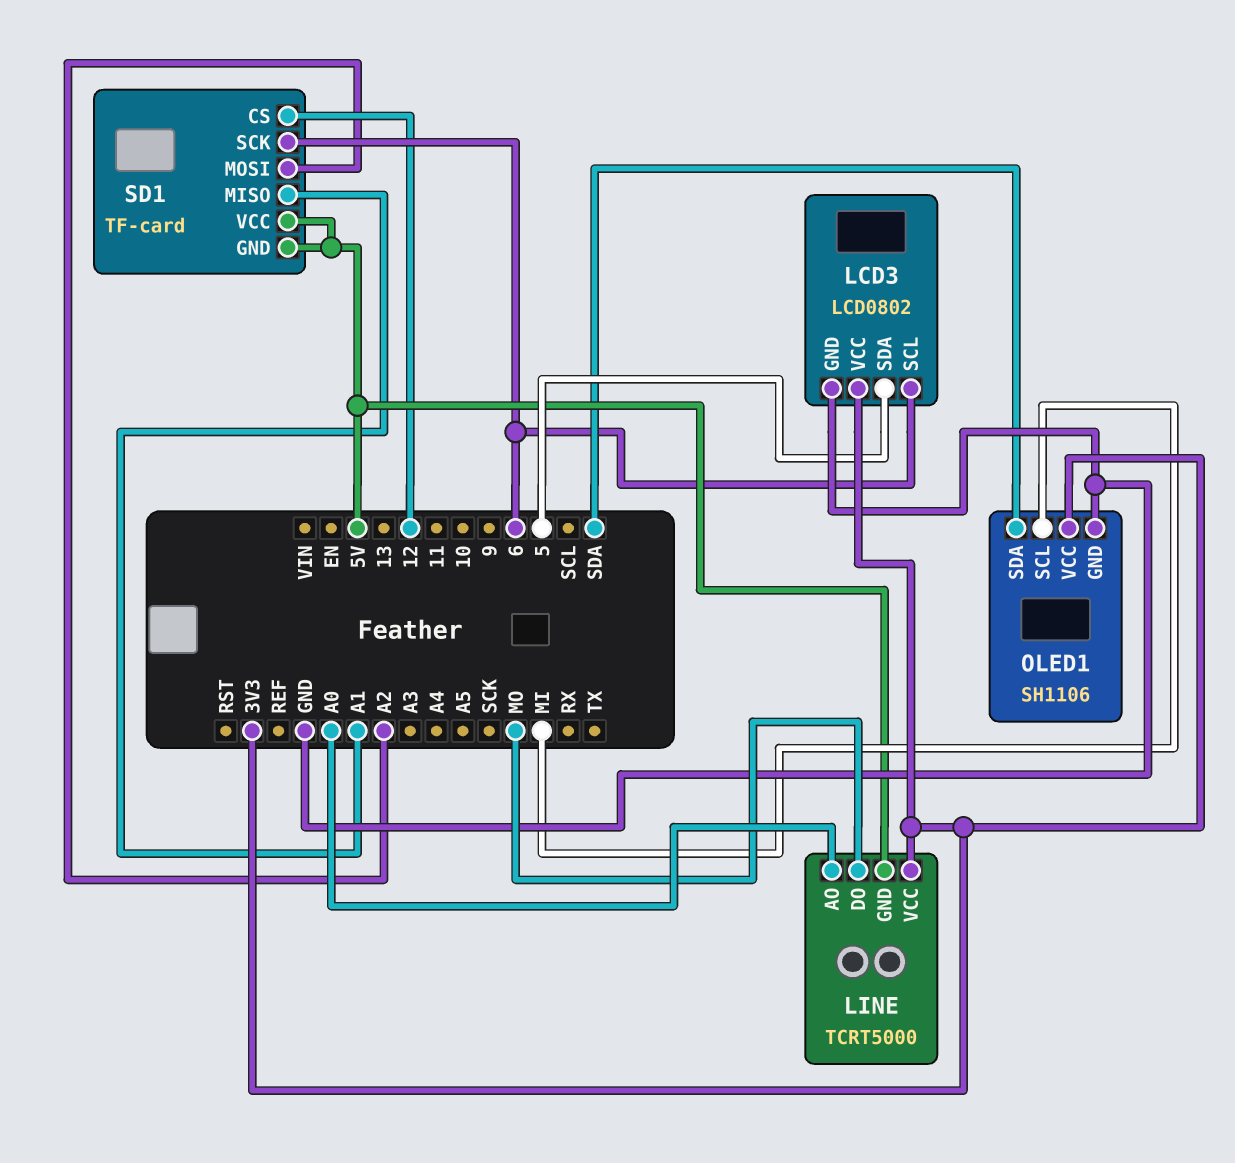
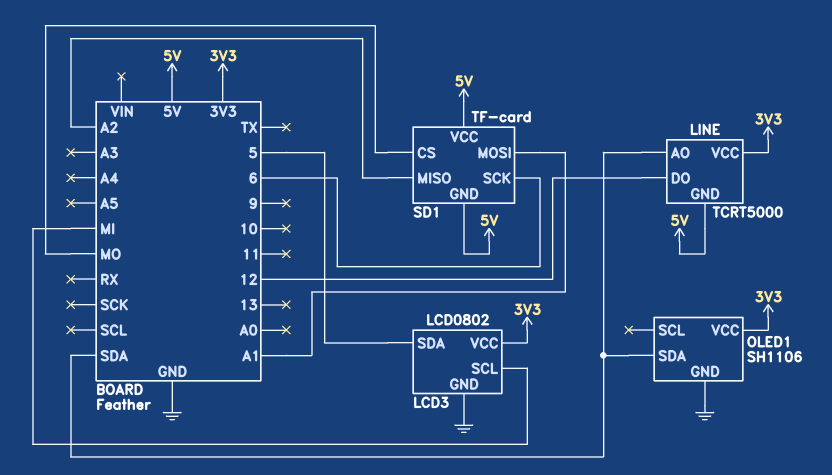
LCD3 pin SCL: 6 -> MI
LINE pin AO: A0 -> SDA
LINE pin DO: MO -> 12
OLED1 pin SCL: MI -> none
SD1 pin CS: 12 -> MO
SD1 pin MISO: A1 -> A2
SD1 pin MOSI: A2 -> A1

